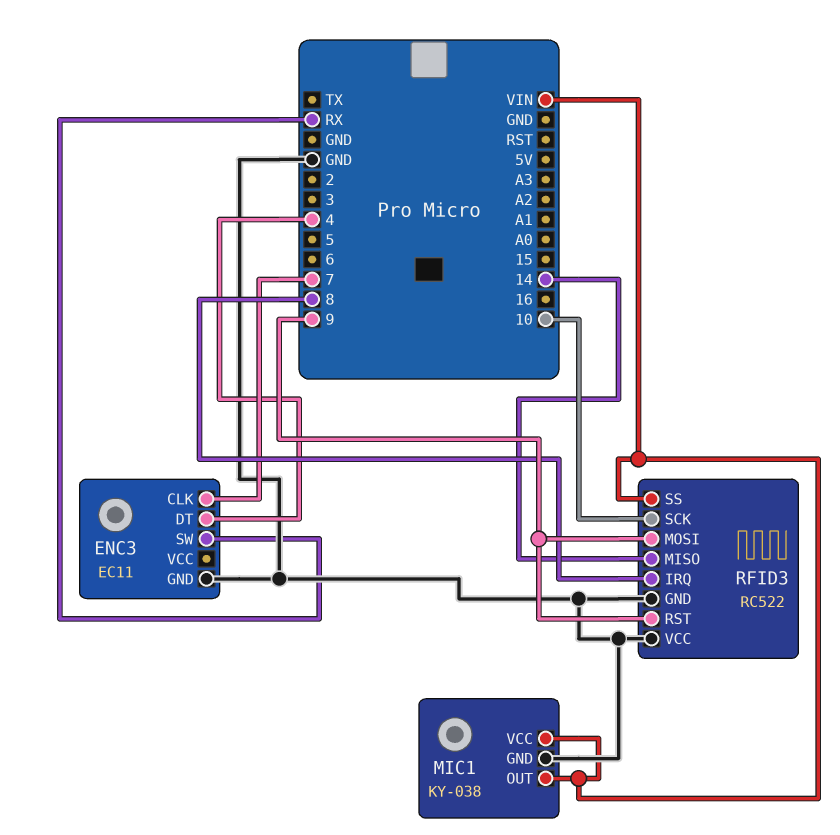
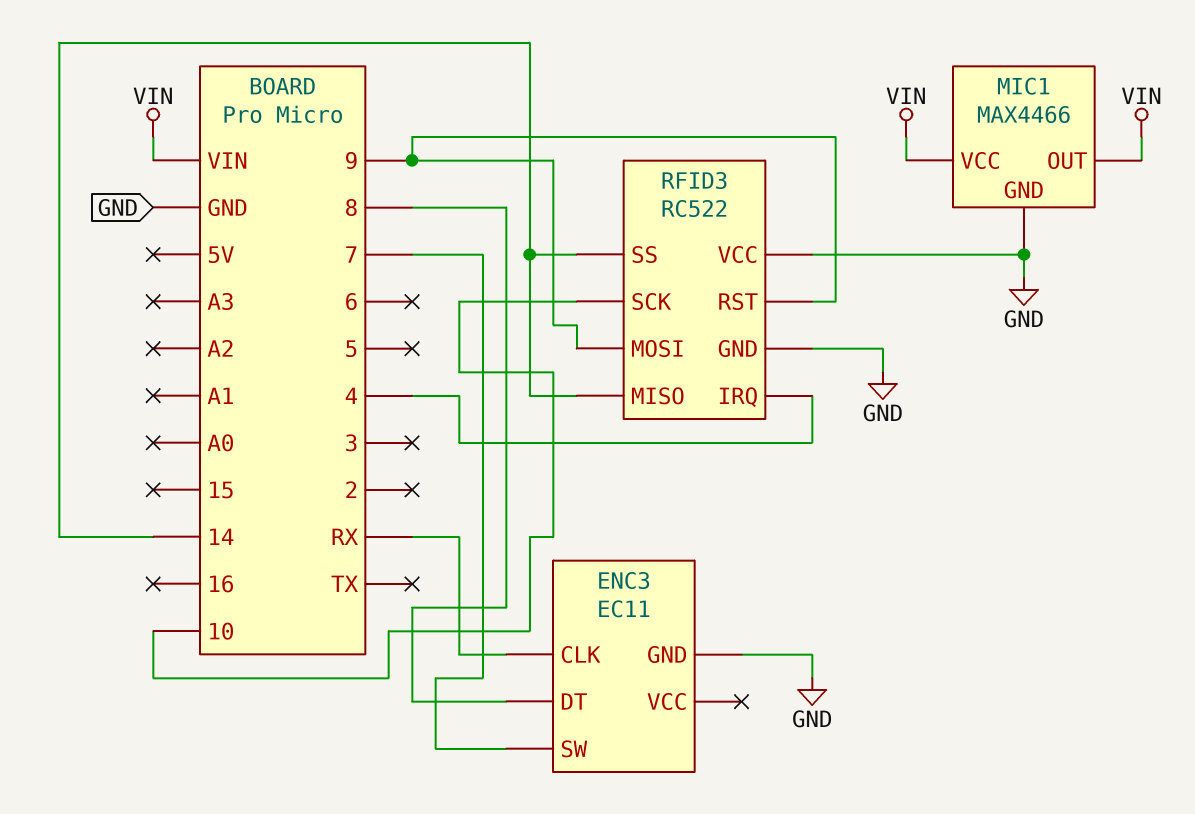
ENC3 pin CLK: 7 -> RX
ENC3 pin DT: 4 -> 8
ENC3 pin SW: RX -> 7
MIC1: KY-038 -> MAX4466
RFID3 pin IRQ: 8 -> 4
RFID3 pin SS: VIN -> 14

